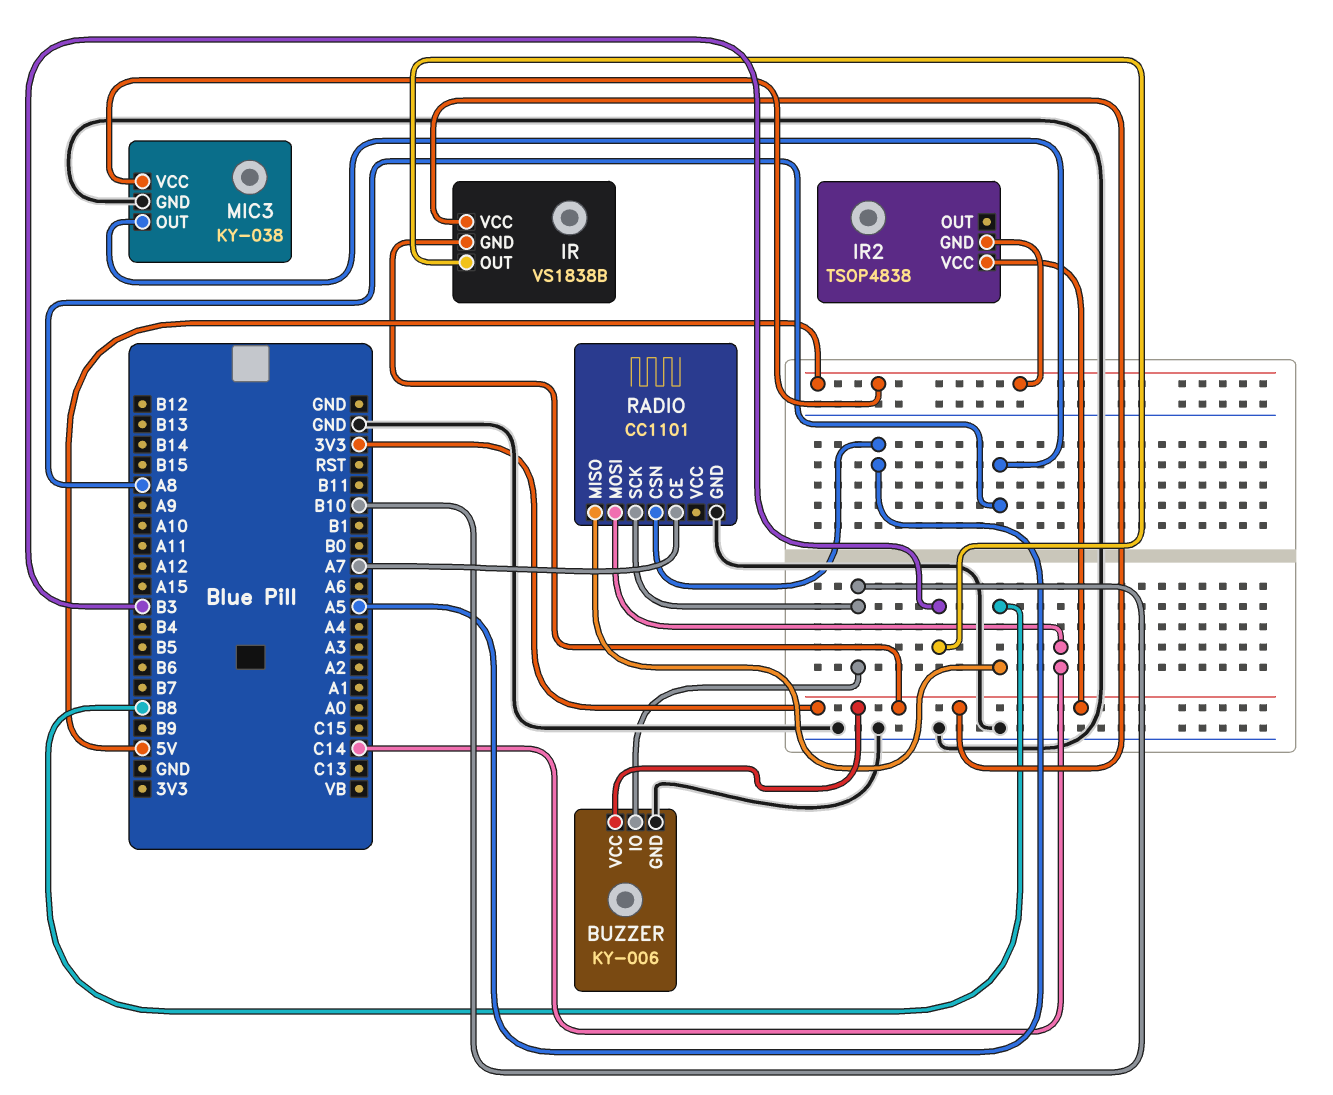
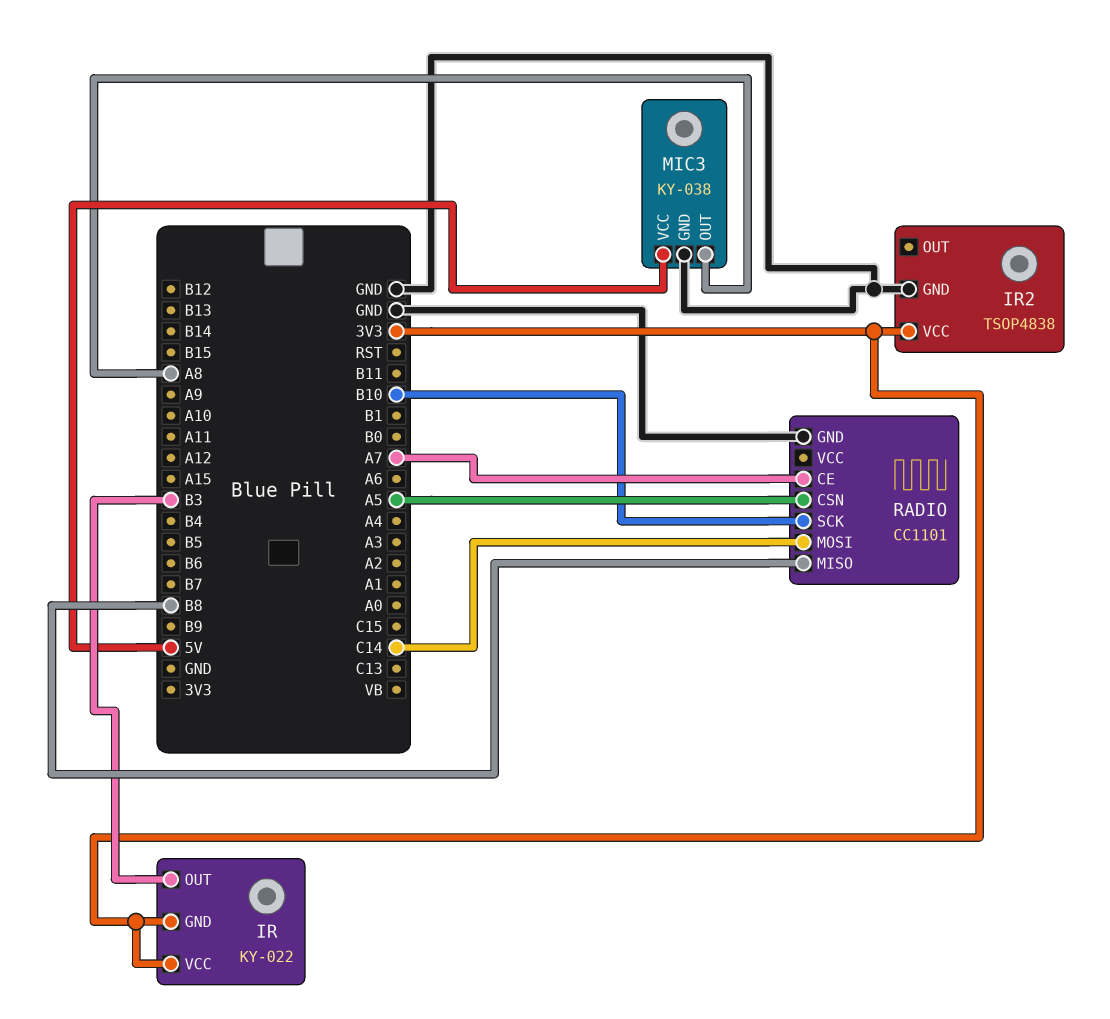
BUZZER: KY-006 -> none
BUZZER pin GND: GND -> none
BUZZER pin IO: B10 -> none
BUZZER pin VCC: 3V3 -> none
IR: VS1838B -> KY-022
IR2 pin GND: 5V -> GND

